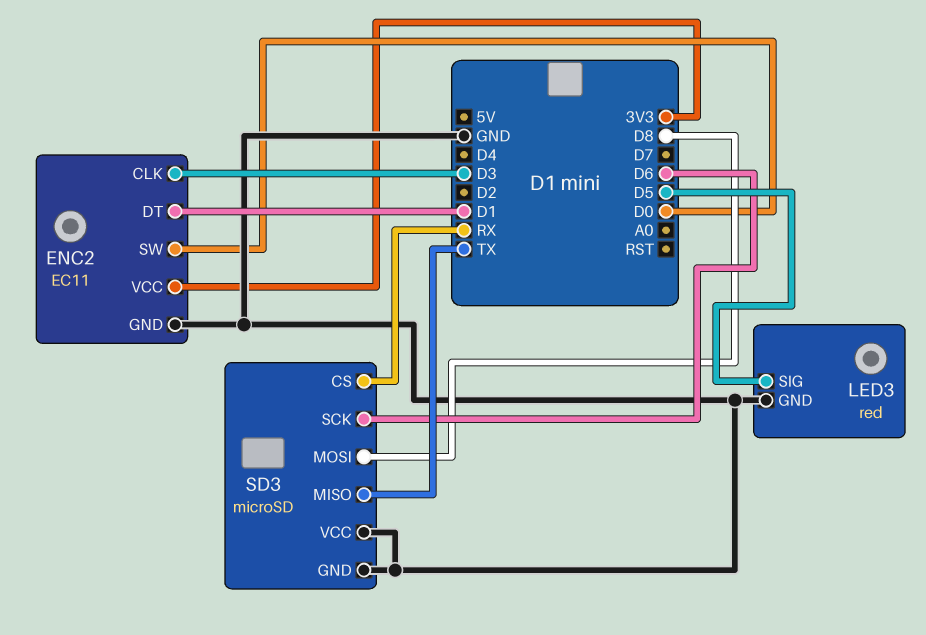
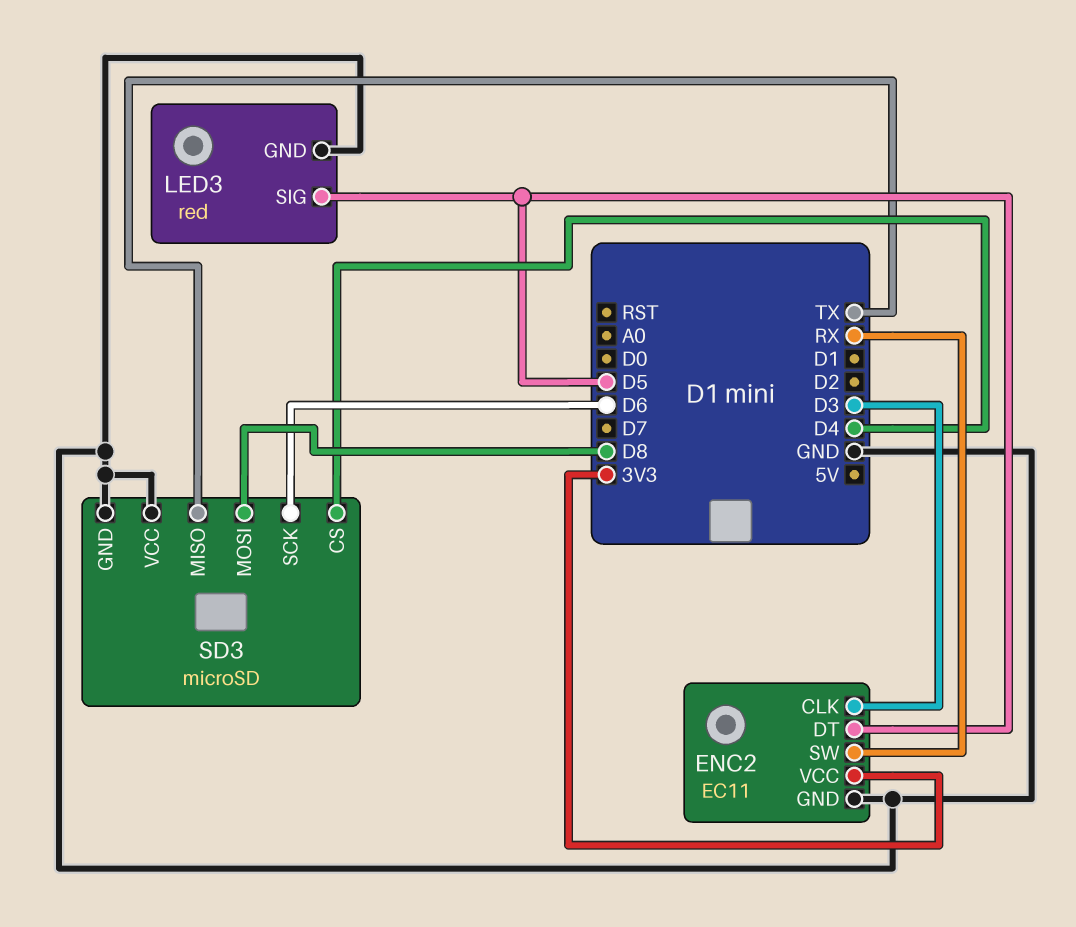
ENC2 pin DT: D1 -> D5
ENC2 pin SW: D0 -> RX
SD3 pin CS: RX -> D4

